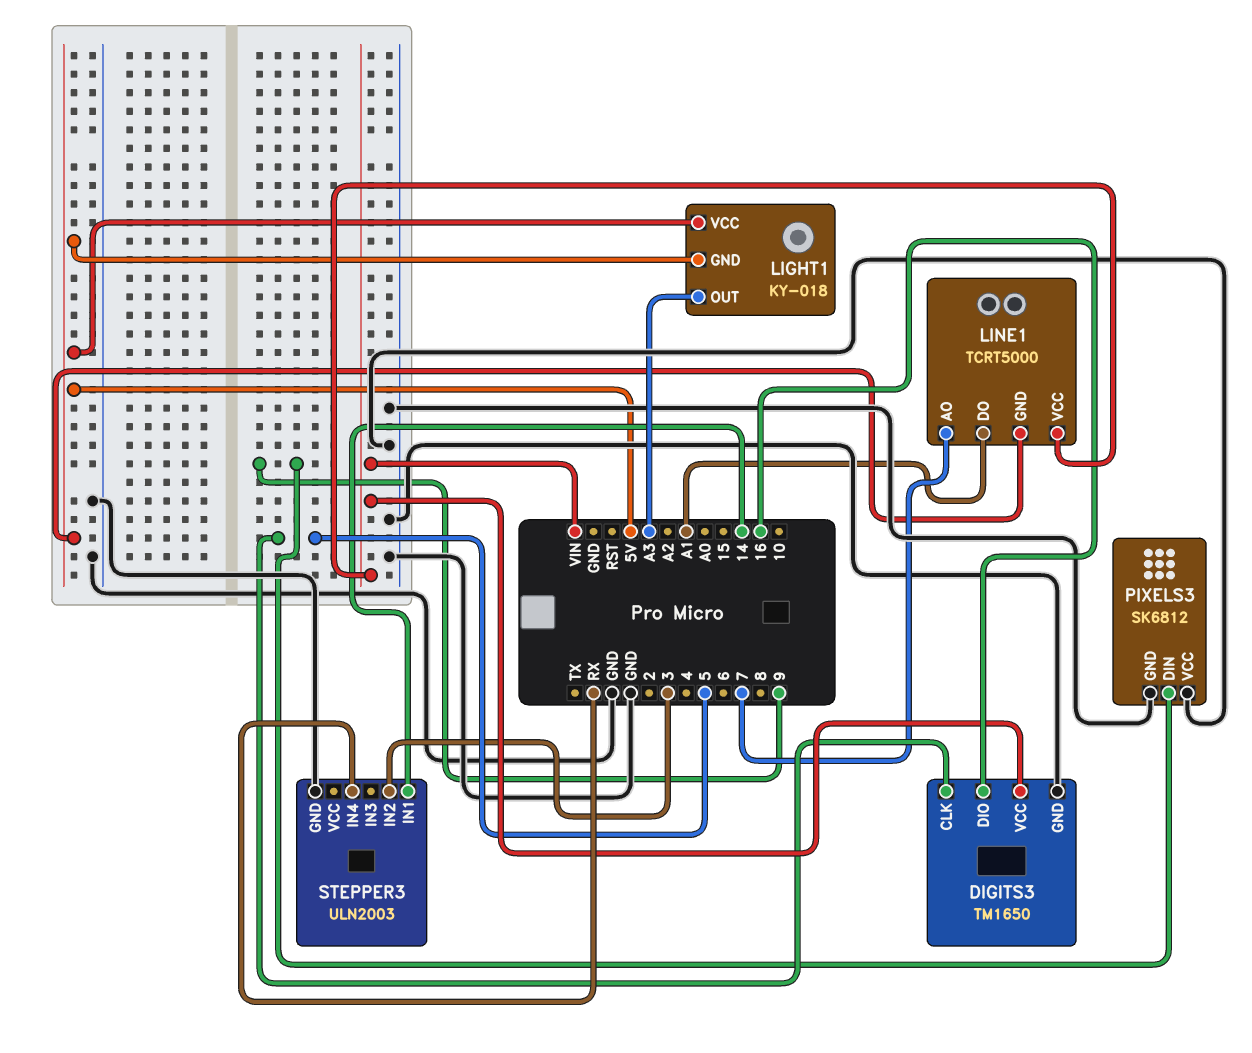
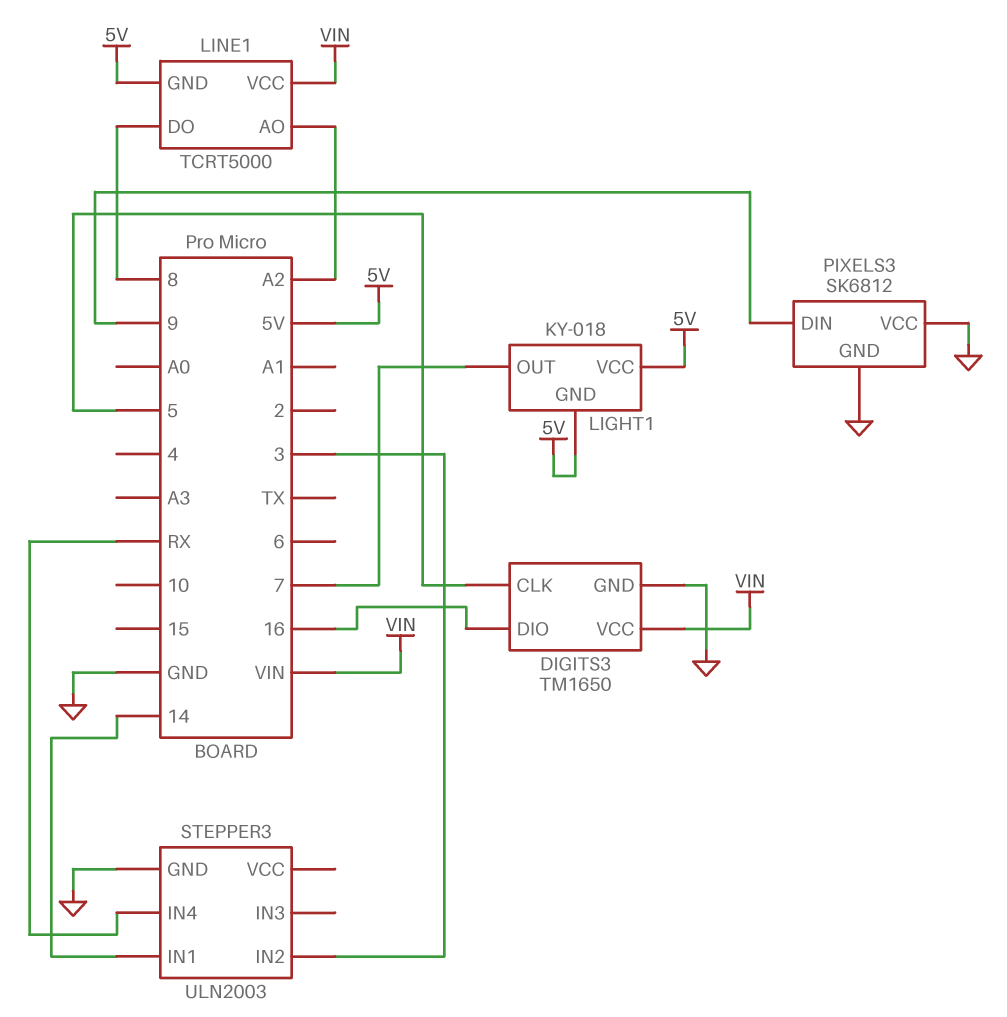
LIGHT1 pin OUT: A3 -> 7
LINE1 pin AO: 7 -> A2
LINE1 pin DO: A1 -> 8

